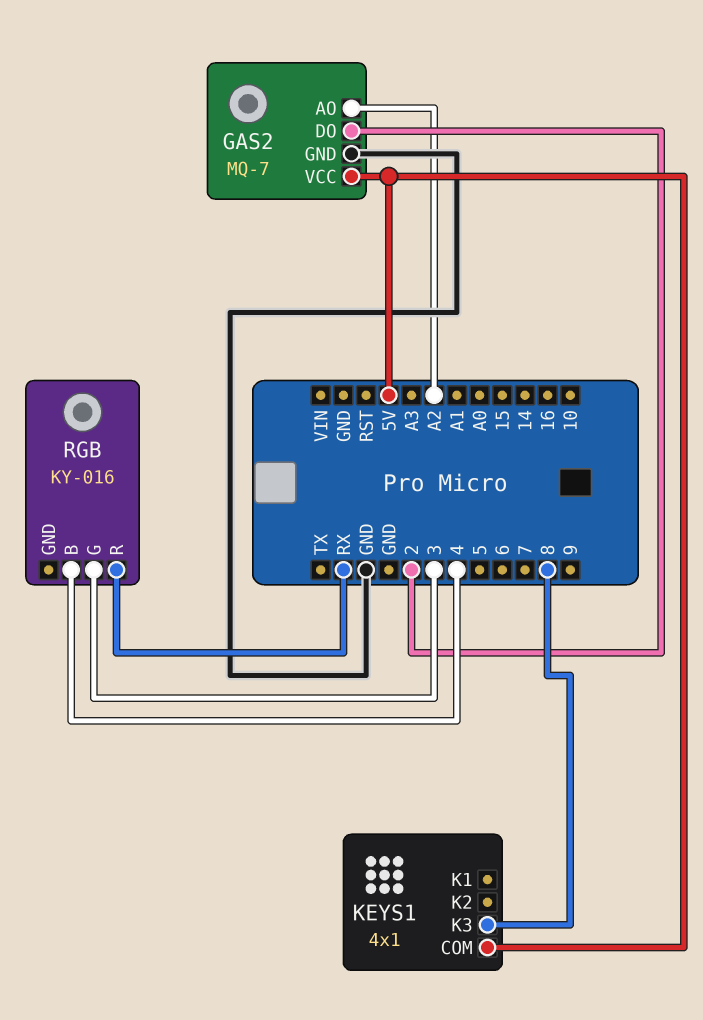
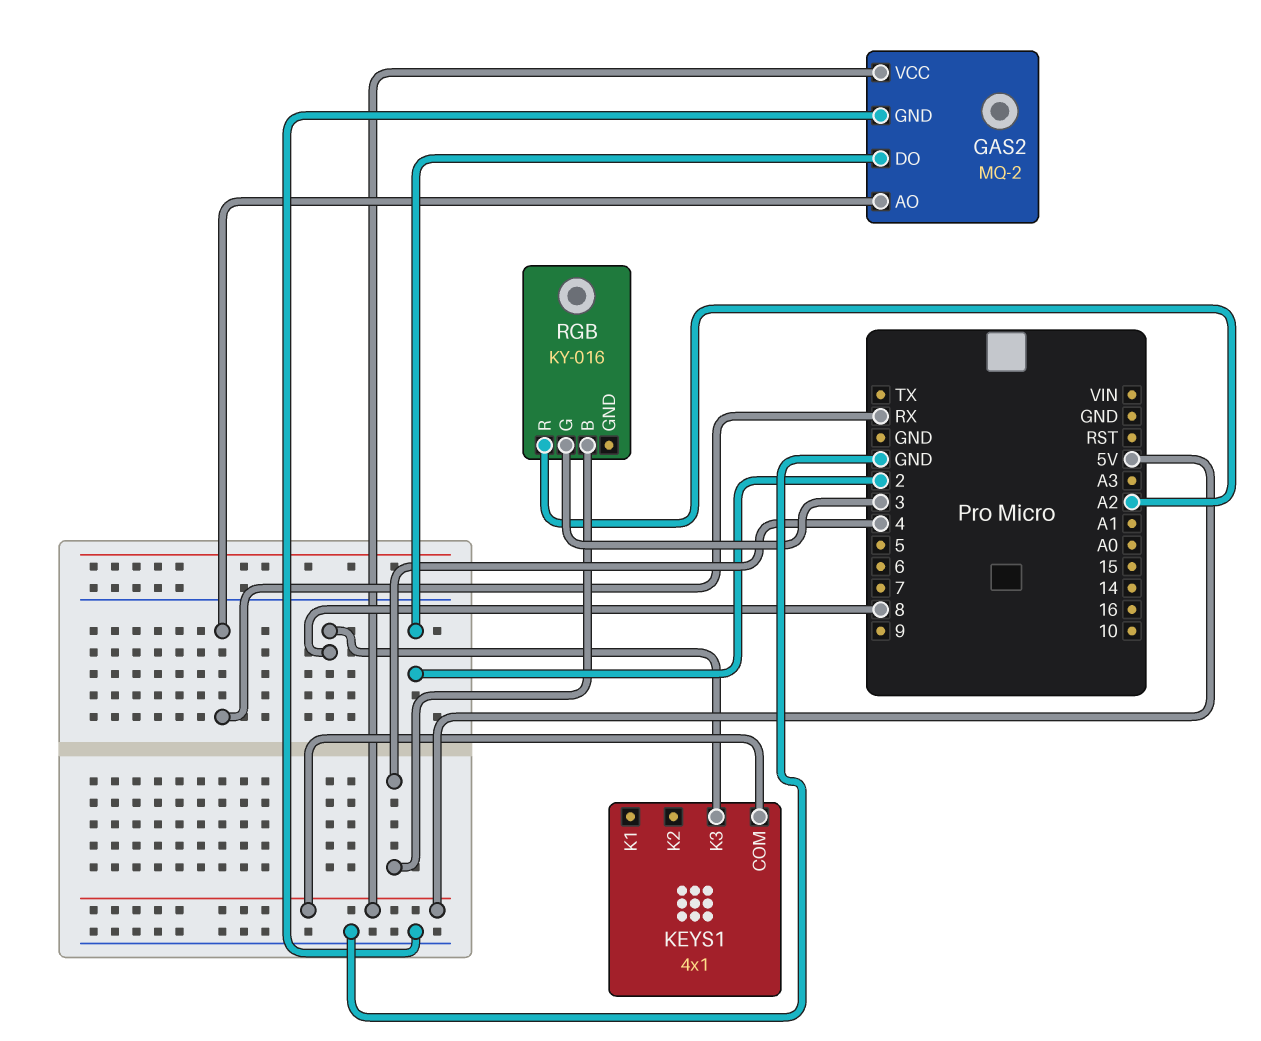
GAS2: MQ-7 -> MQ-2
GAS2 pin AO: A2 -> RX
RGB pin R: RX -> A2

